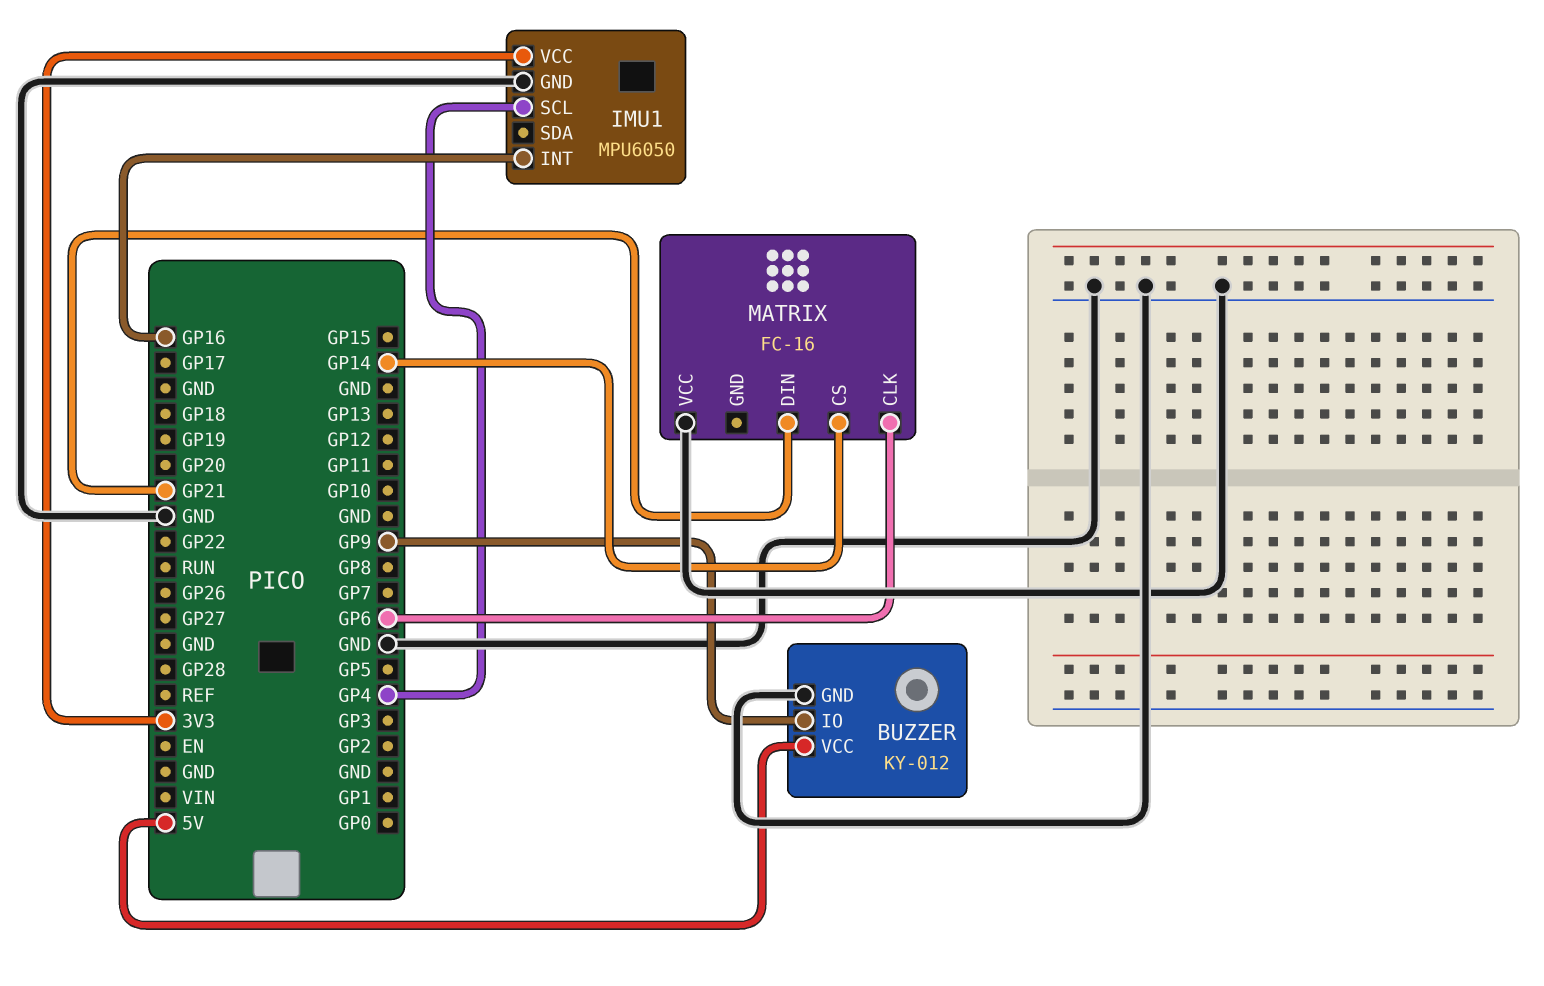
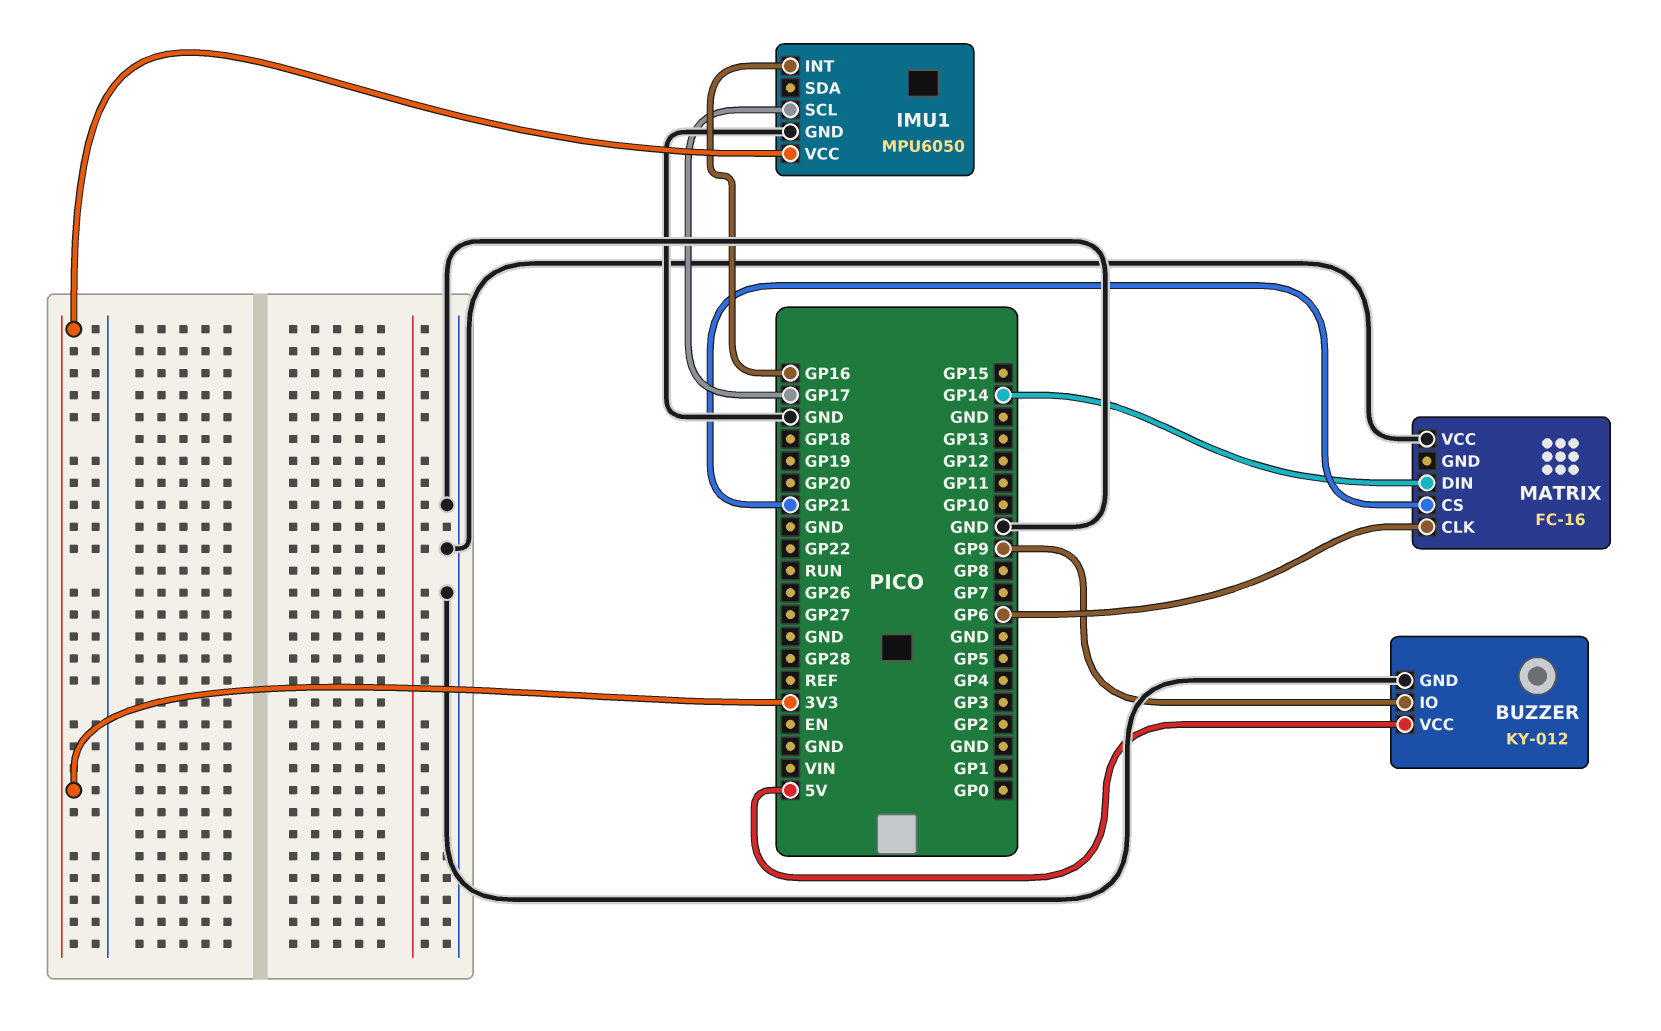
IMU1 pin SCL: GP4 -> GP17
MATRIX pin CS: GP14 -> GP21
MATRIX pin DIN: GP21 -> GP14

